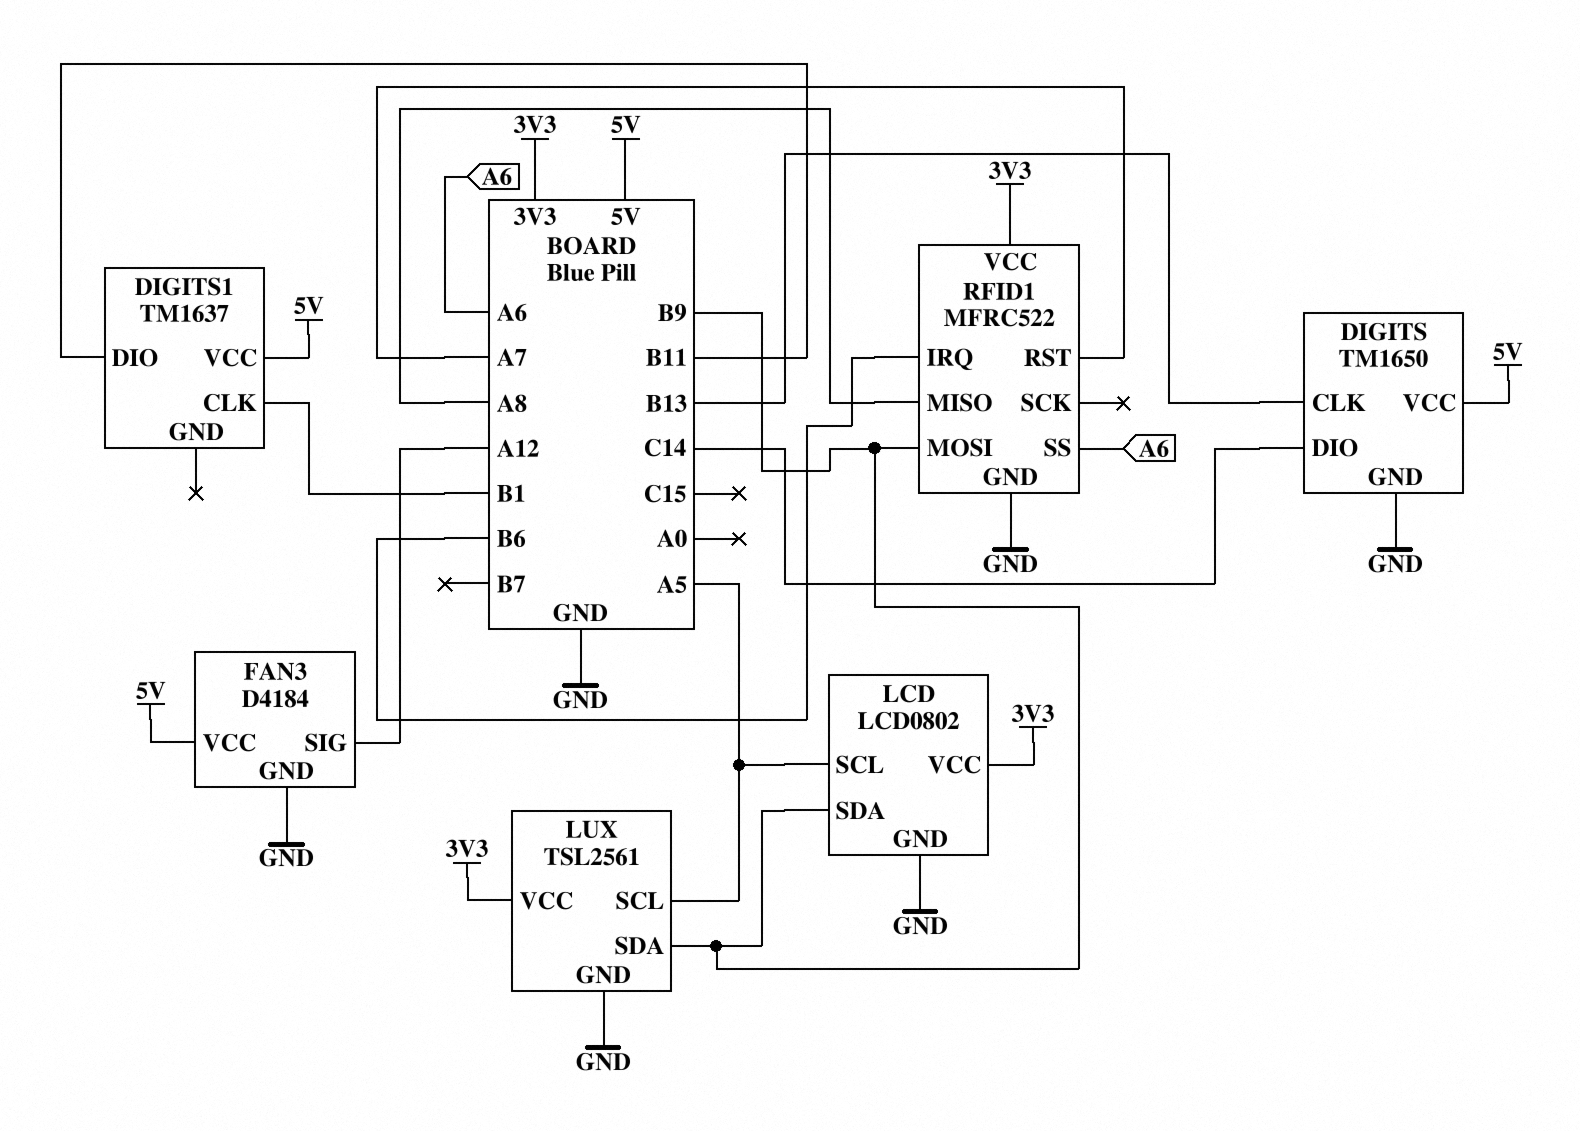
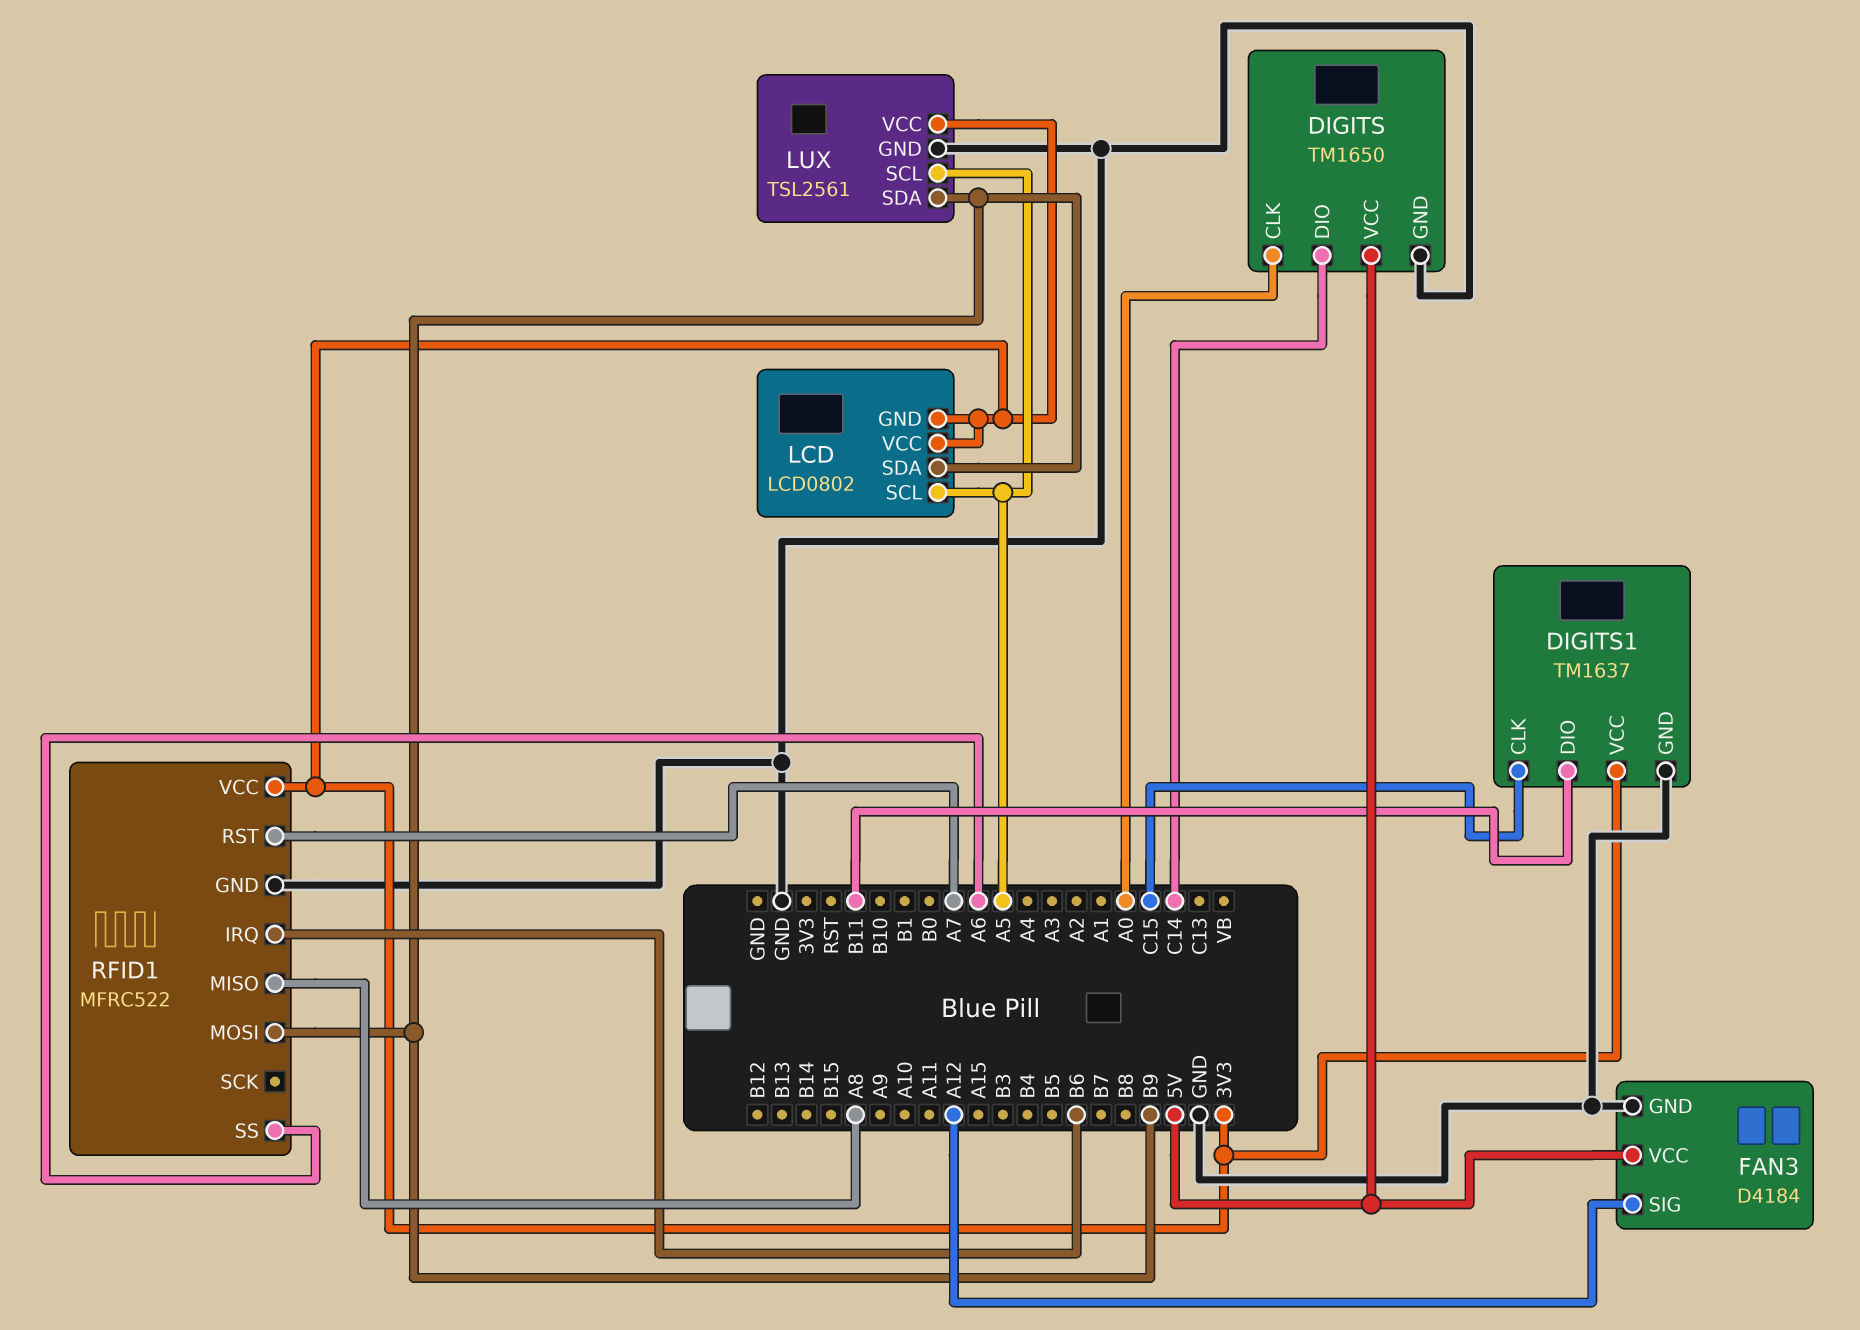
DIGITS pin CLK: B13 -> A0
DIGITS1 pin CLK: B1 -> C15
DIGITS1 pin GND: none -> GND
DIGITS1 pin VCC: 5V -> 3V3
LCD pin GND: GND -> 3V3

